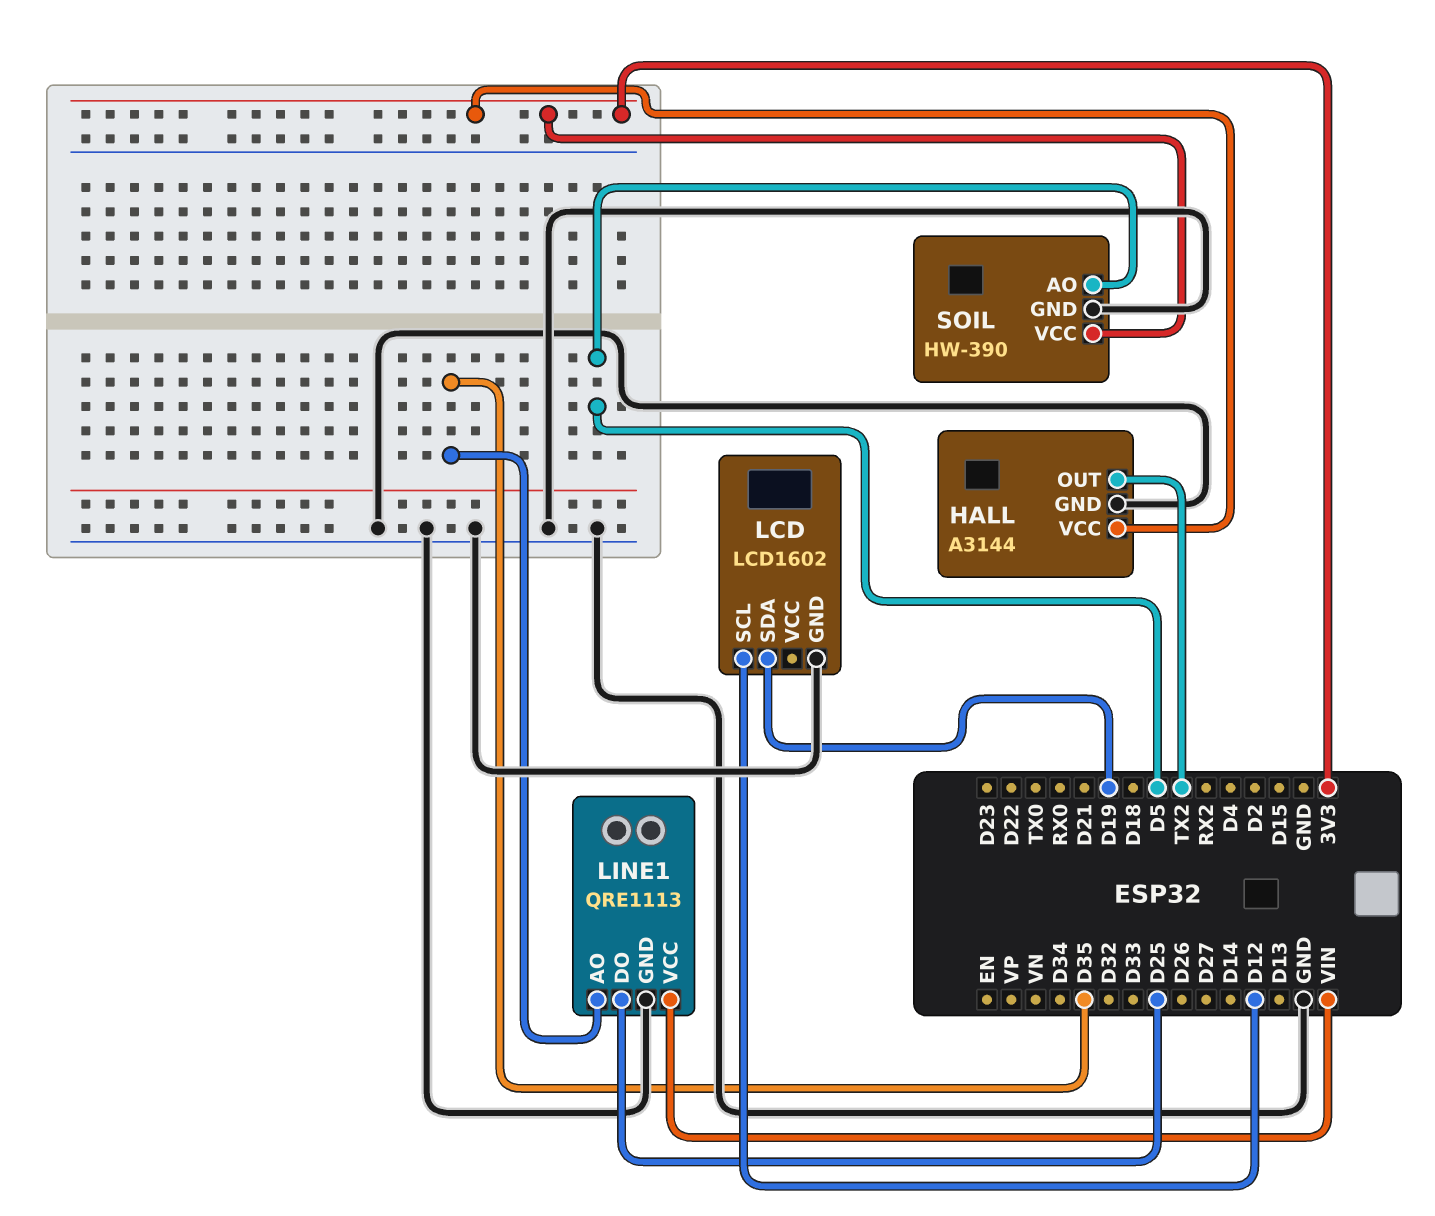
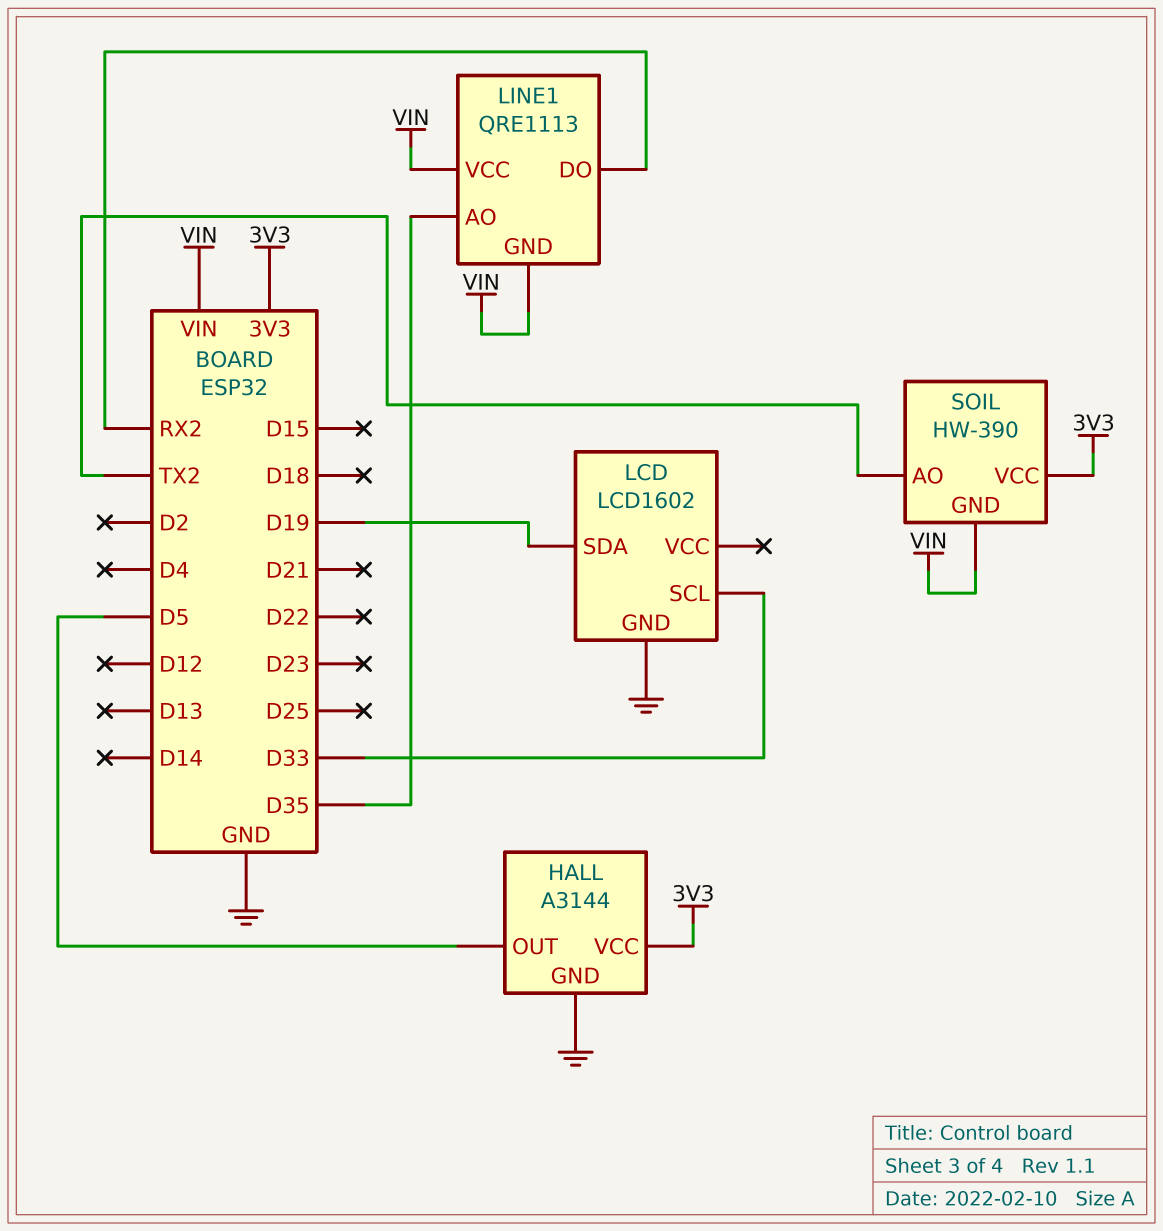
HALL pin OUT: TX2 -> D5
LCD pin SCL: D12 -> D33
LINE1 pin DO: D25 -> RX2
LINE1 pin GND: GND -> VIN
SOIL pin AO: D5 -> TX2
SOIL pin GND: GND -> VIN

